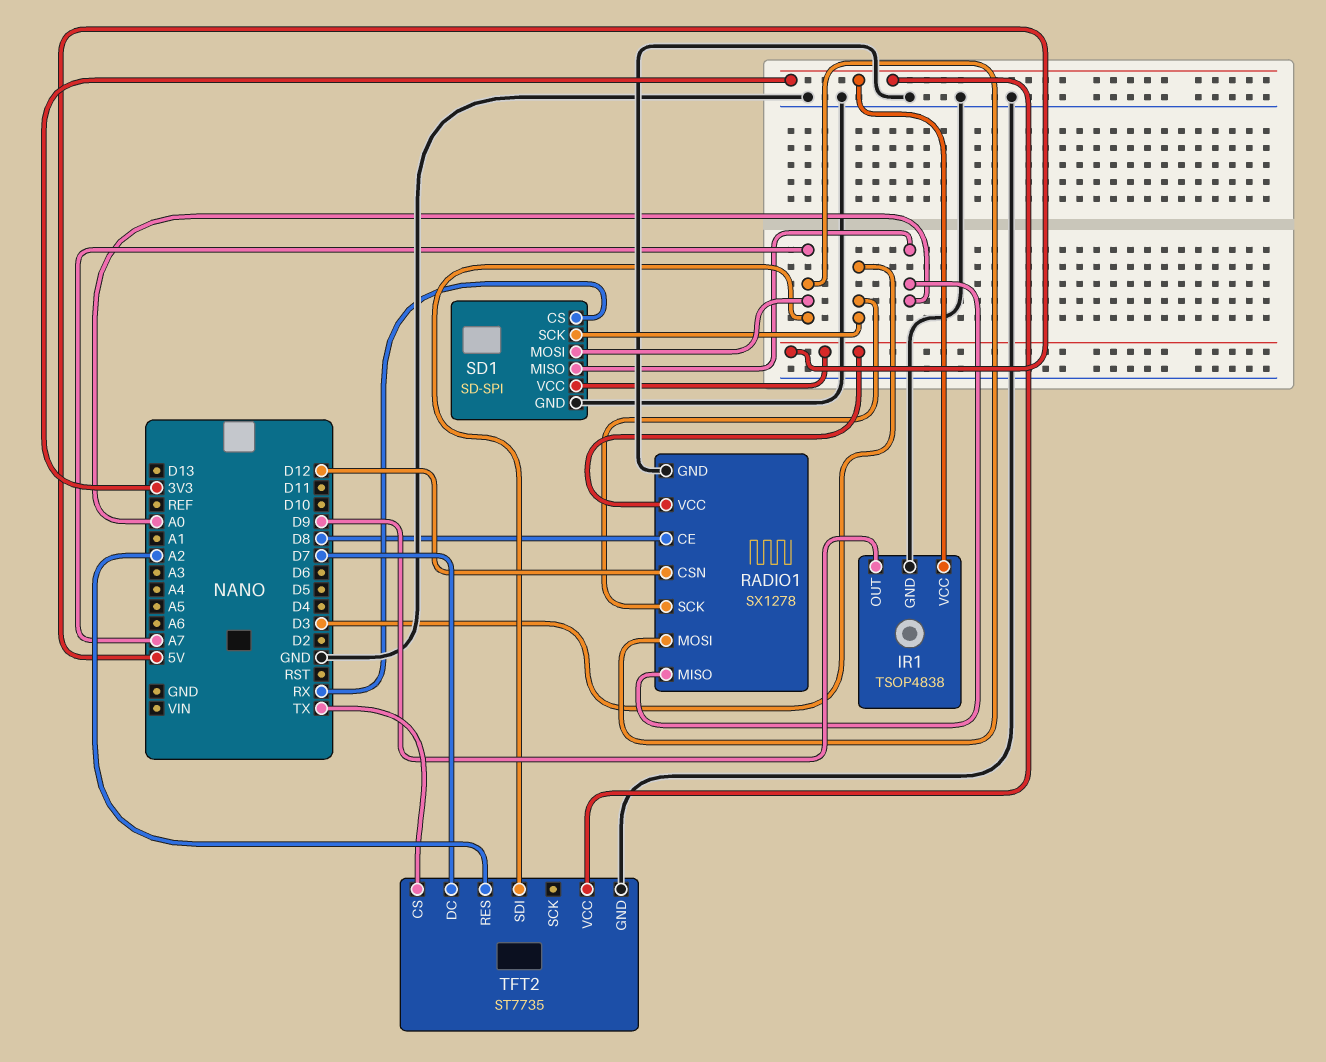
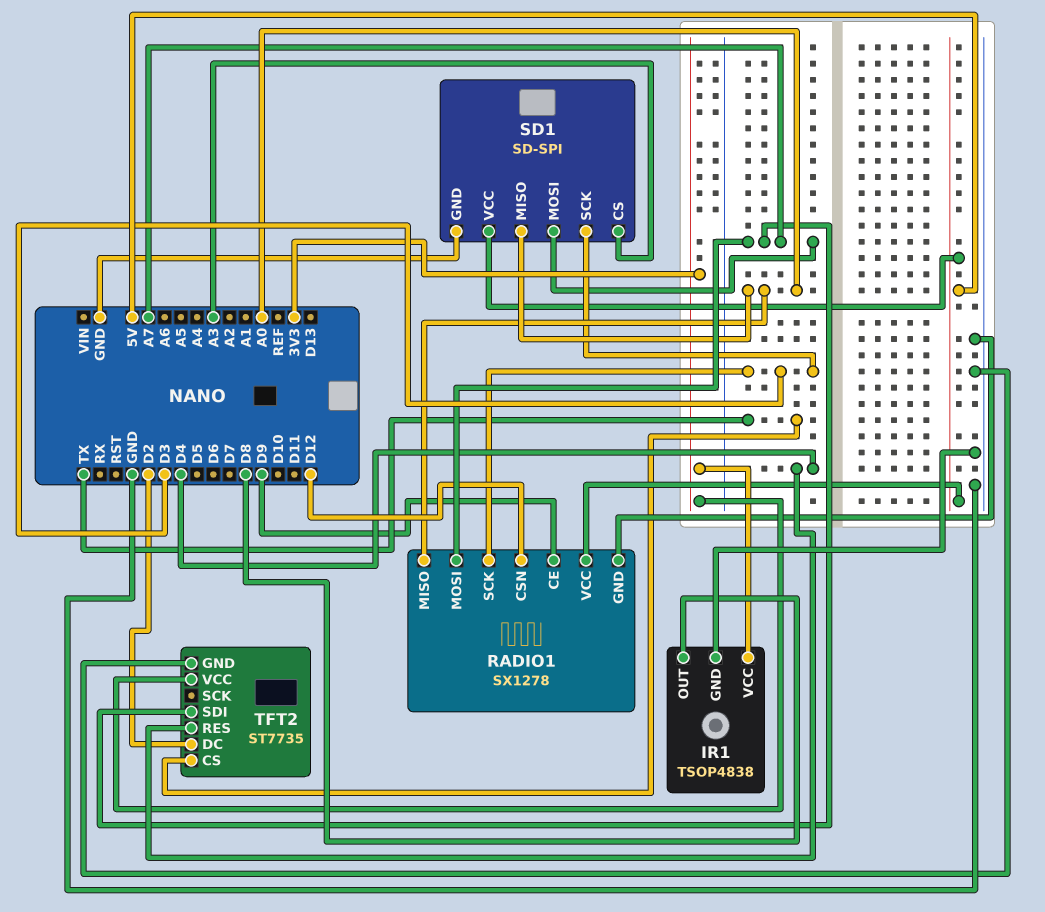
IR1 pin OUT: D9 -> D8
RADIO1 pin CE: D8 -> D9
SD1 pin CS: RX -> A3
TFT2 pin DC: D7 -> D2
TFT2 pin RES: A2 -> D4

